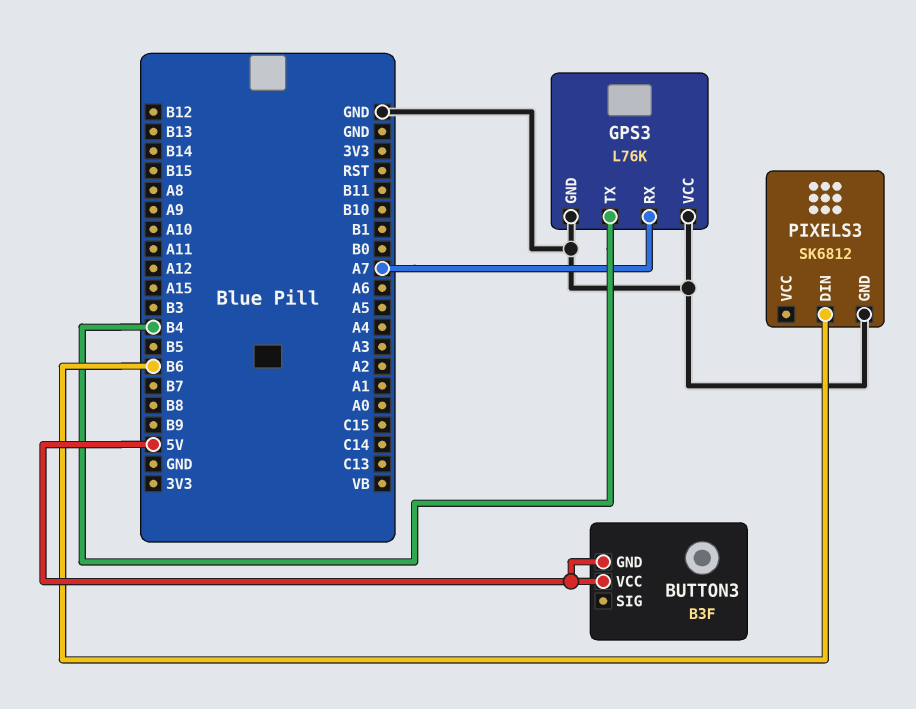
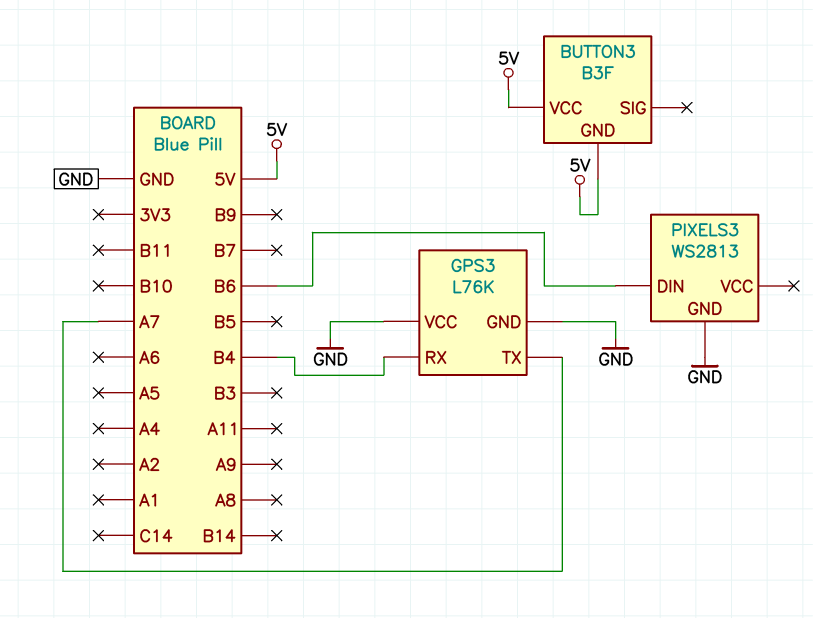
GPS3 pin RX: A7 -> B4
GPS3 pin TX: B4 -> A7
PIXELS3: SK6812 -> WS2813

